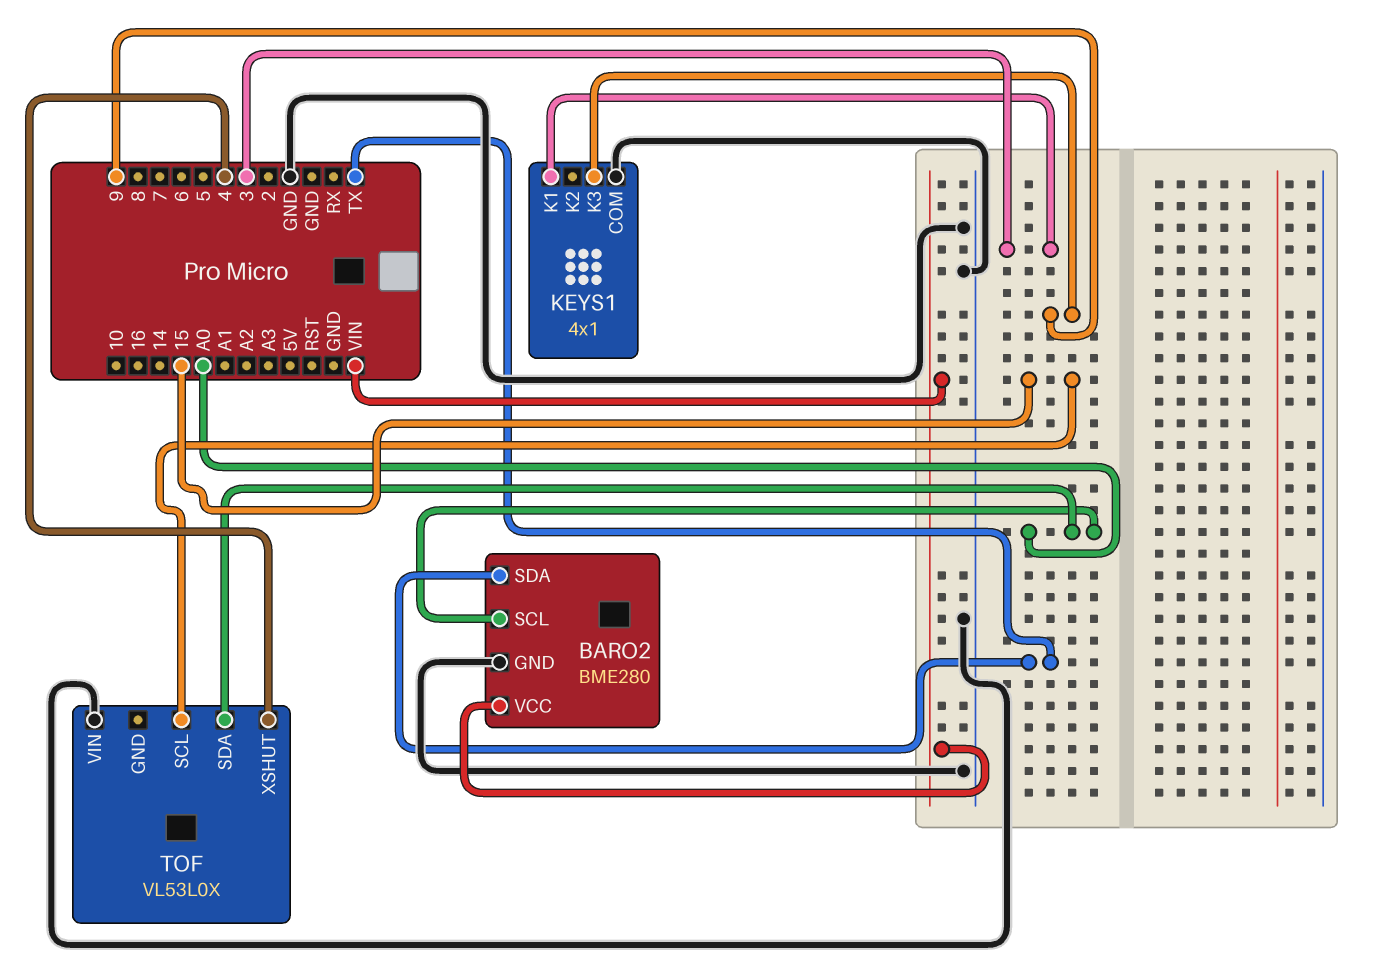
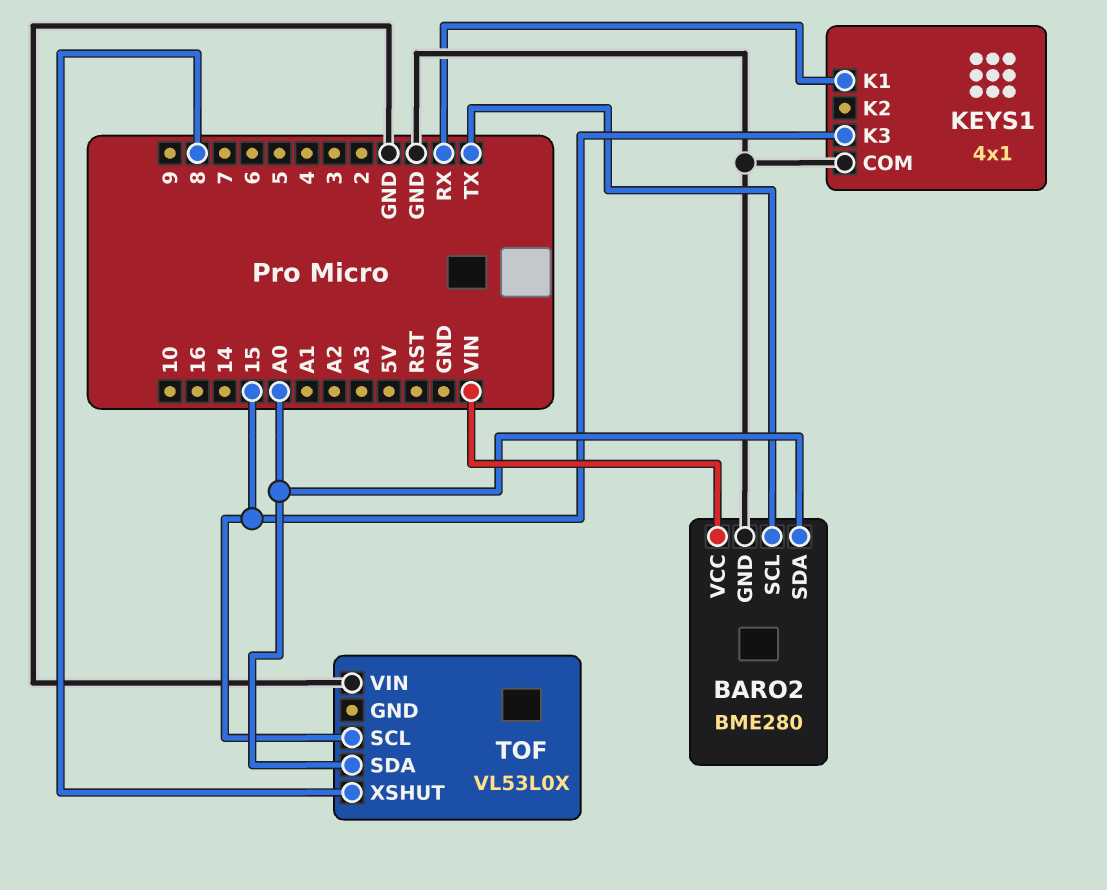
BARO2 pin SCL: A0 -> TX
BARO2 pin SDA: TX -> A0
KEYS1 pin K1: 3 -> RX
KEYS1 pin K3: 9 -> 15
TOF pin XSHUT: 4 -> 8

